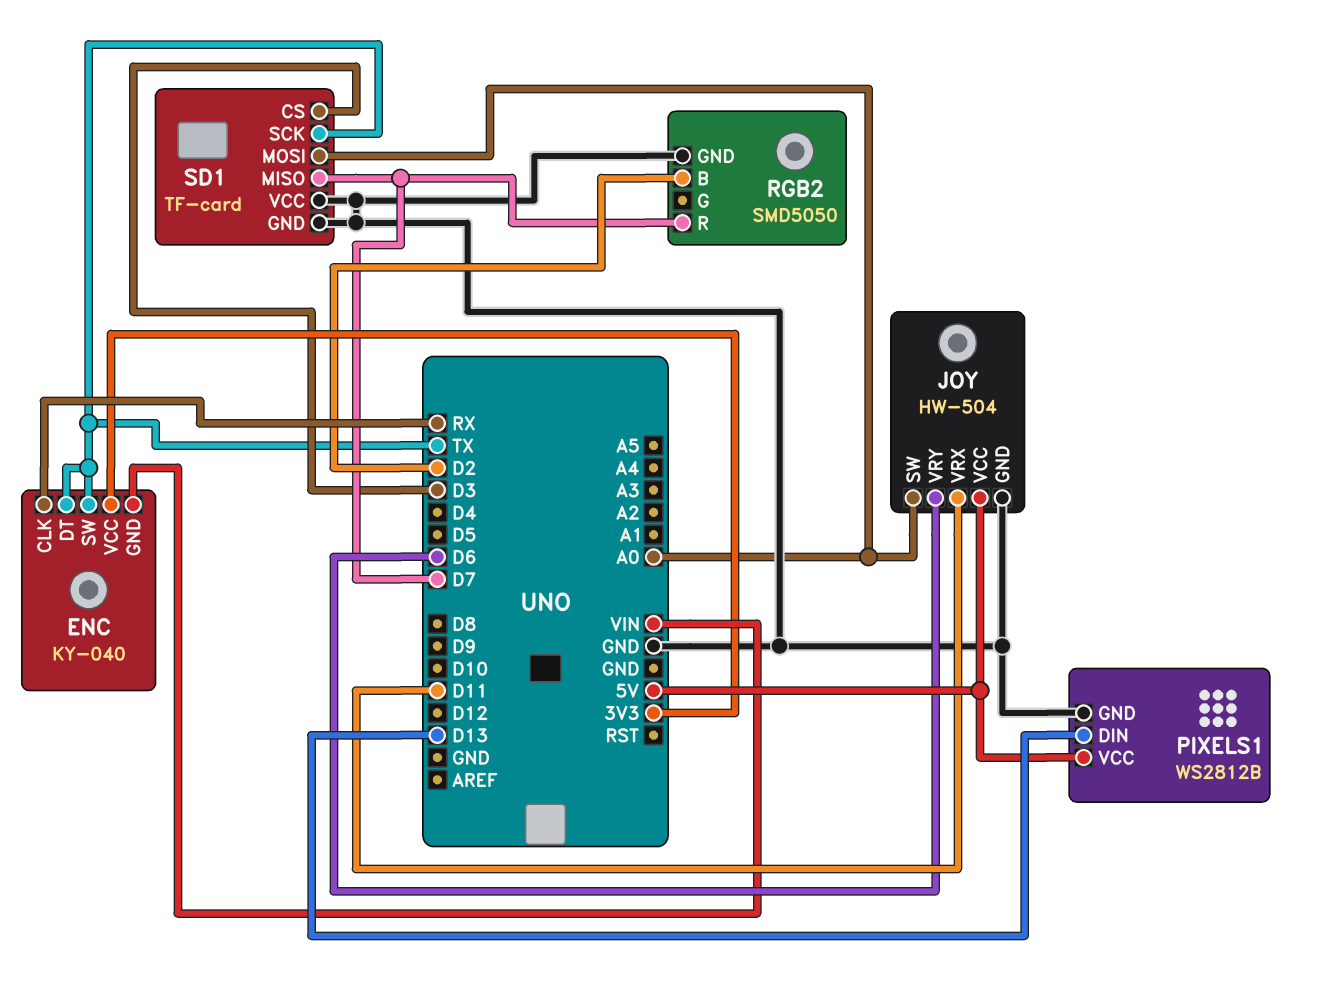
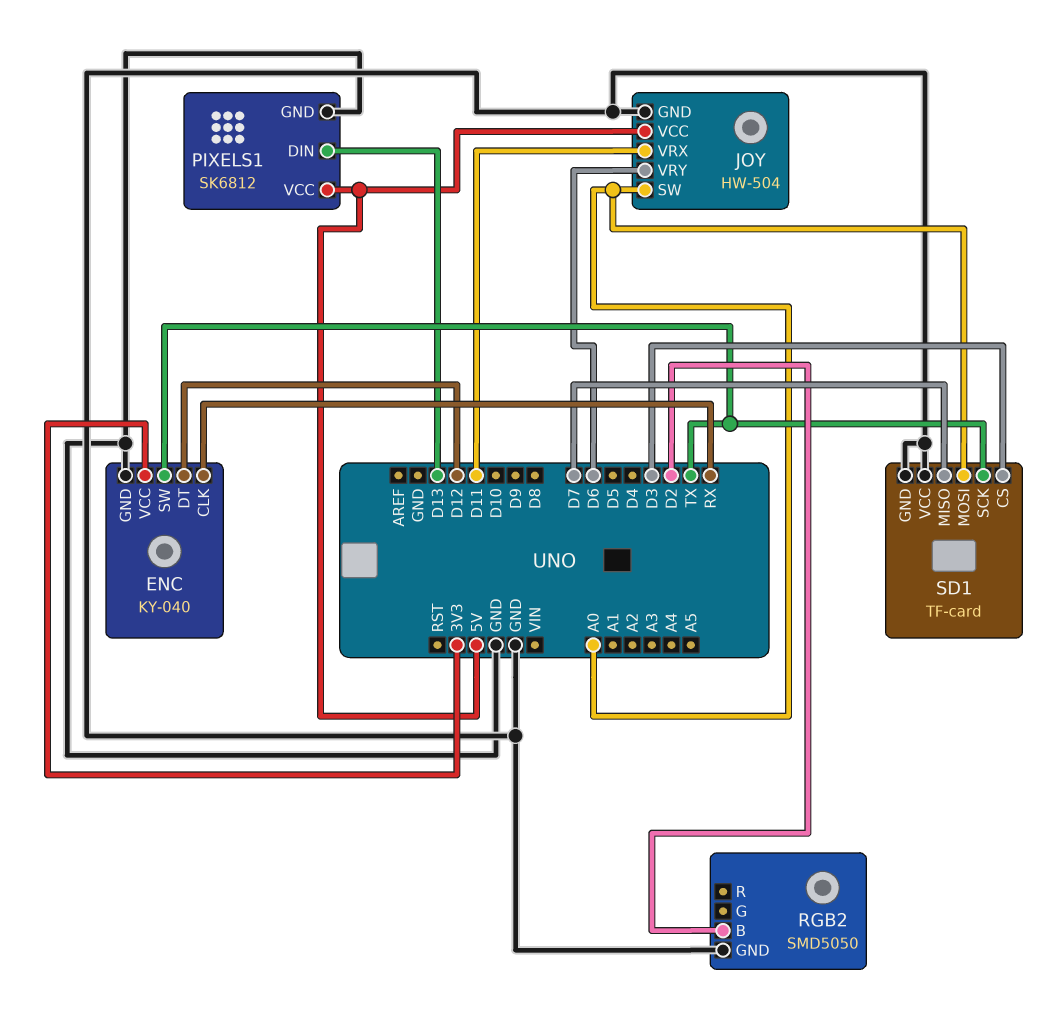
ENC pin DT: TX -> D12
ENC pin GND: VIN -> GND
PIXELS1: WS2812B -> SK6812
RGB2 pin R: D7 -> none

